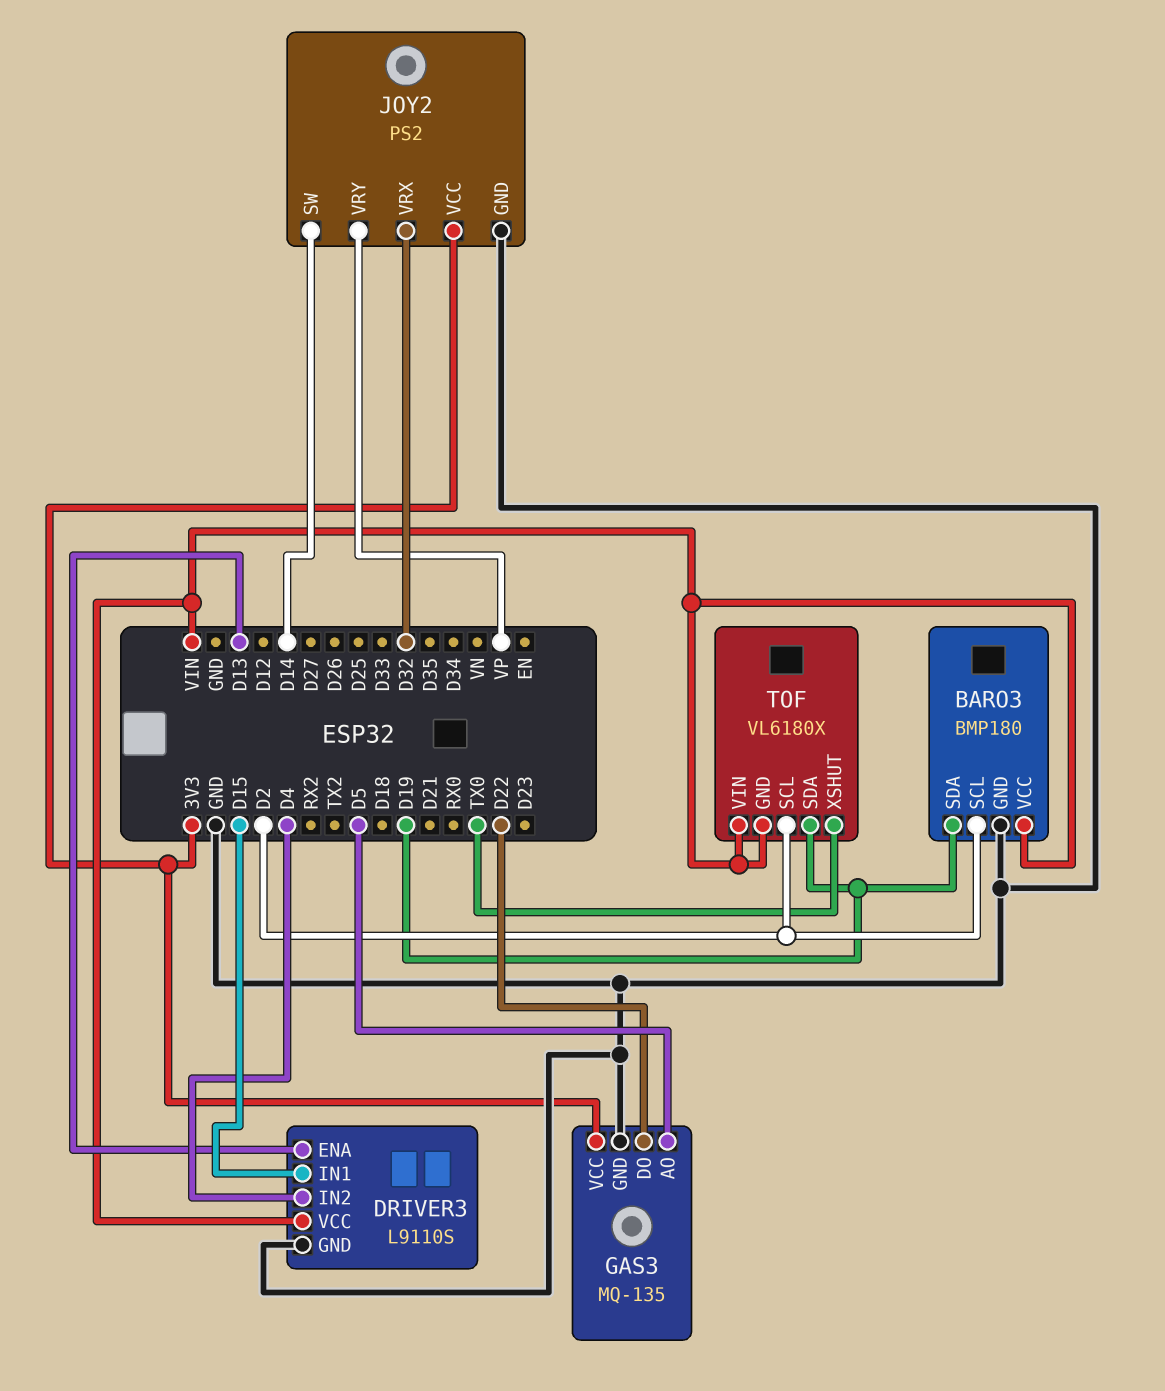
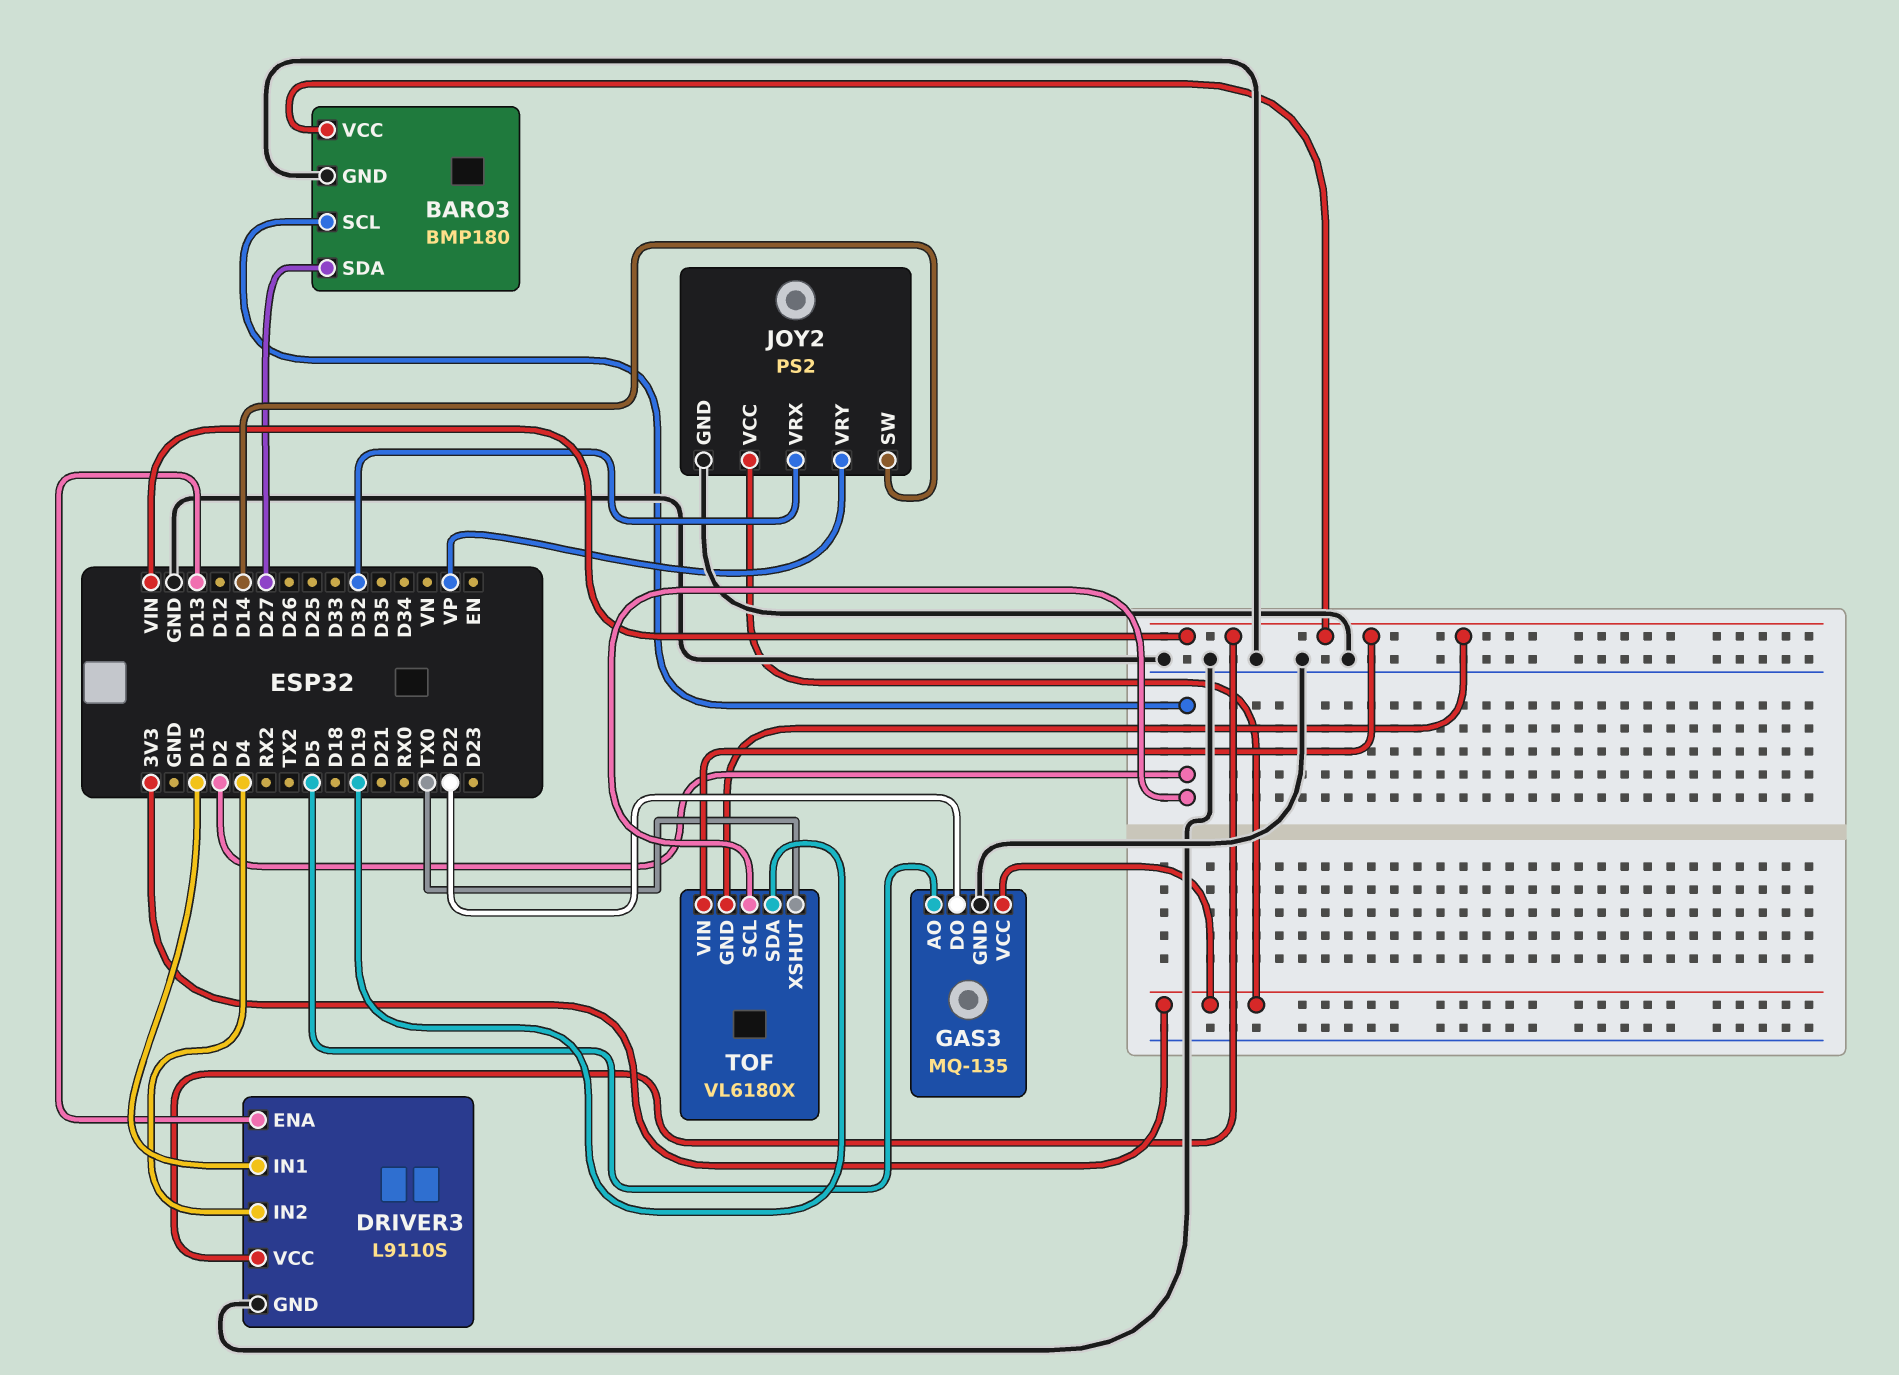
BARO3 pin SDA: D19 -> D27

